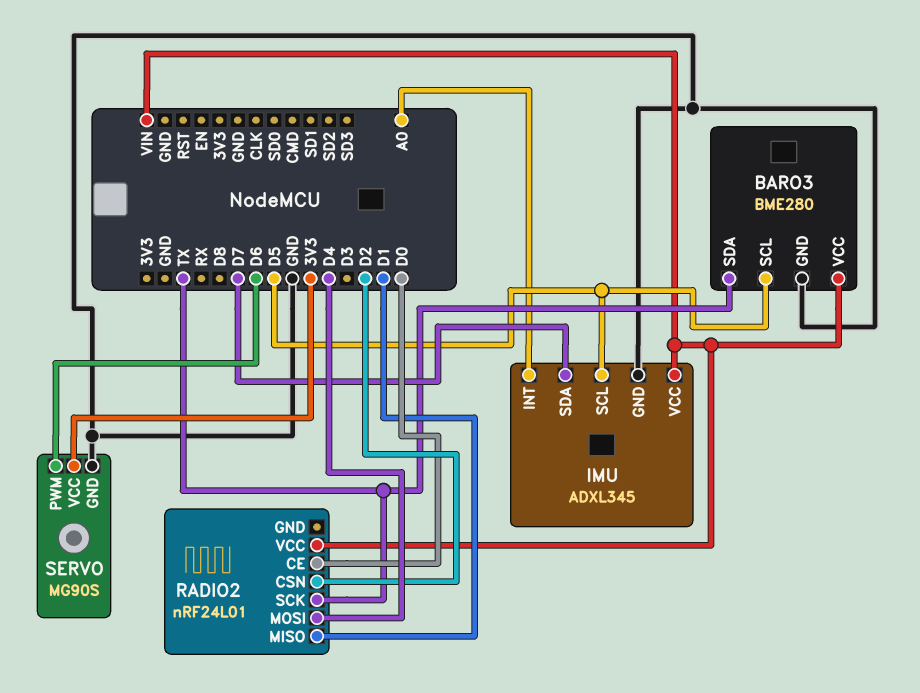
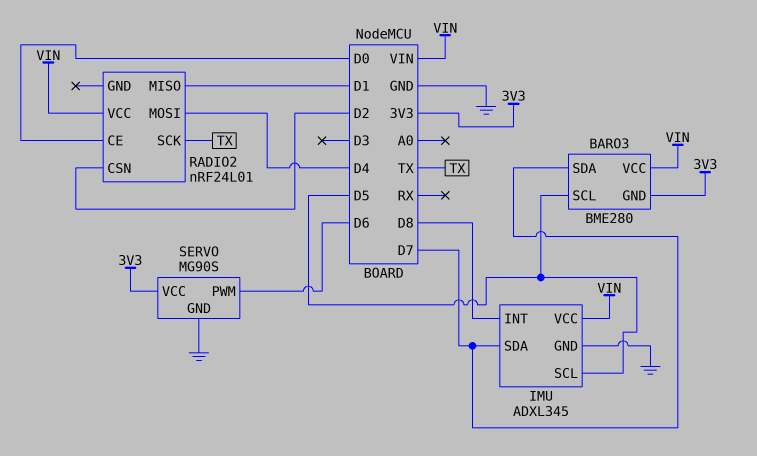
BARO3 pin GND: GND -> 3V3
BARO3 pin SDA: TX -> D7
IMU pin INT: A0 -> D8

